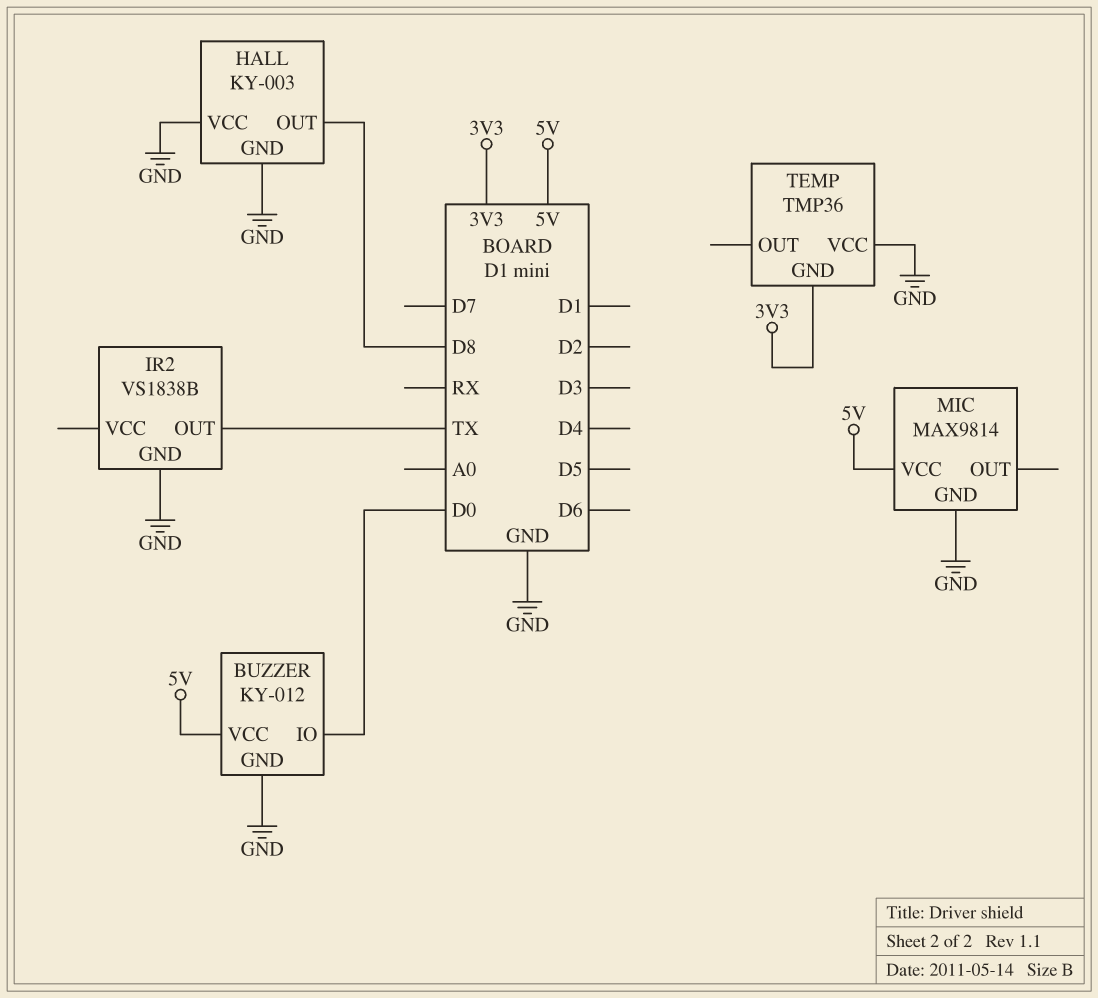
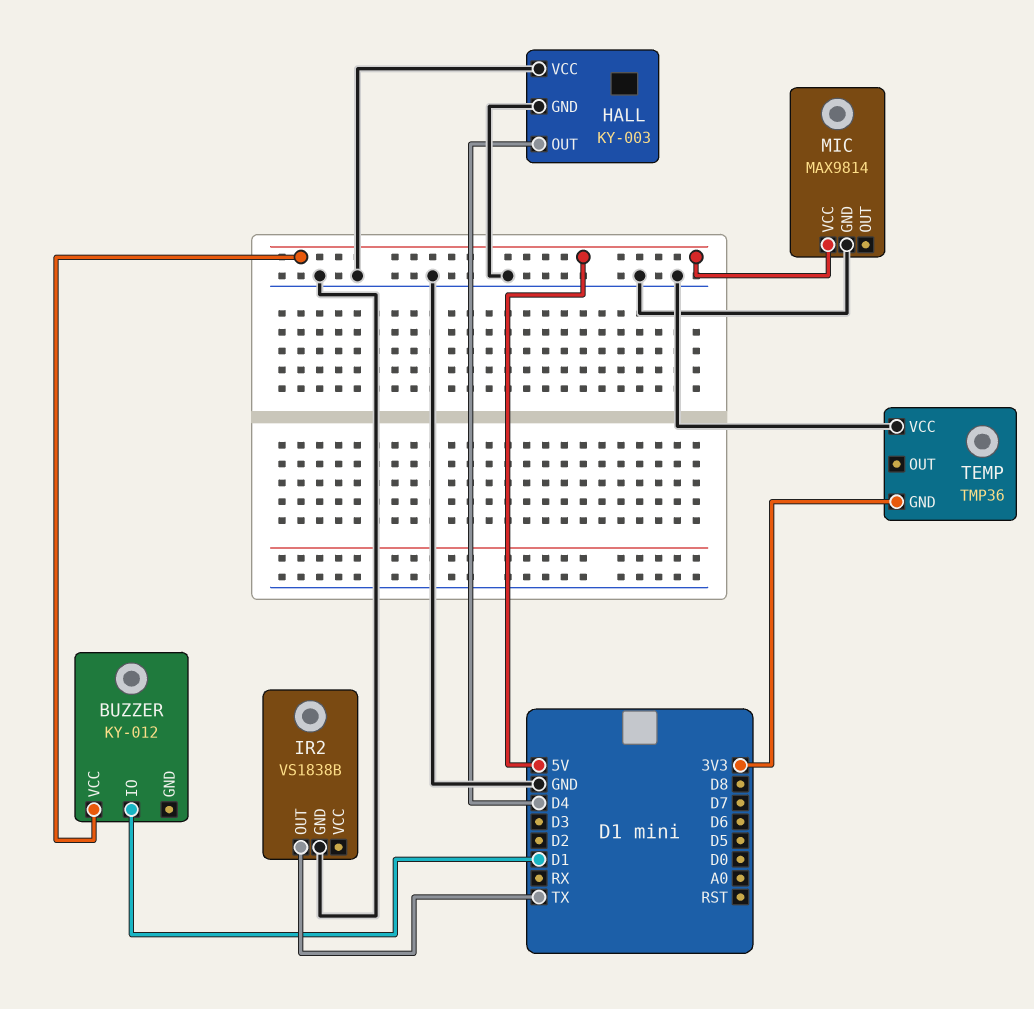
BUZZER pin GND: GND -> none
BUZZER pin IO: D0 -> D1
HALL pin OUT: D8 -> D4

